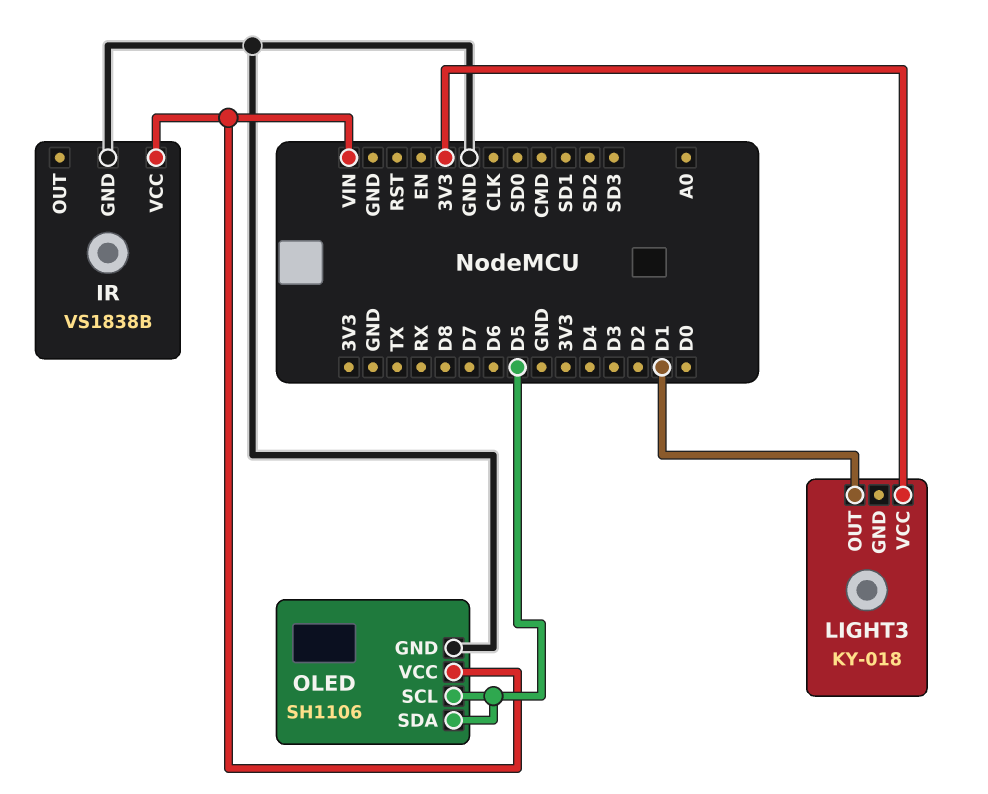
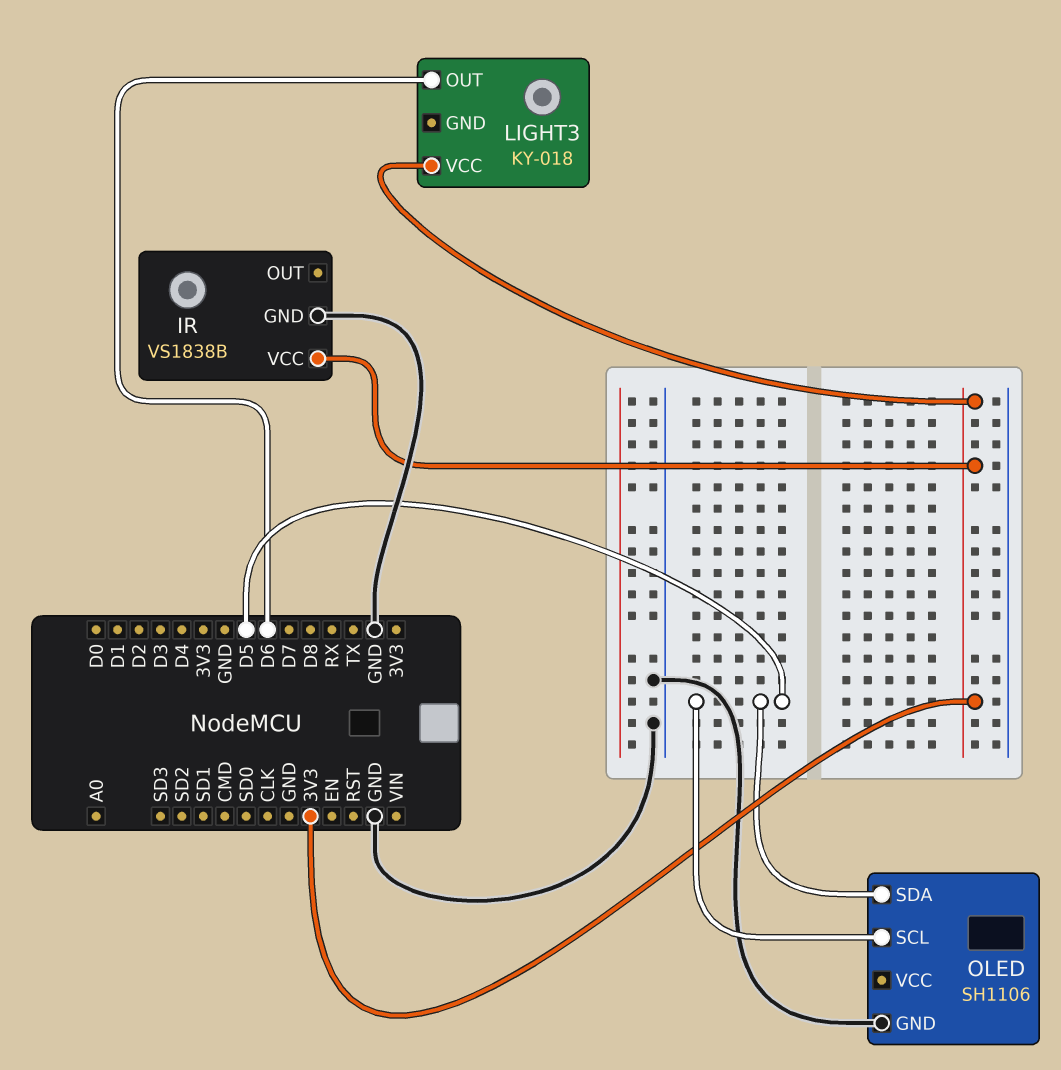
IR pin VCC: VIN -> 3V3
LIGHT3 pin OUT: D1 -> D6
OLED pin VCC: VIN -> none

